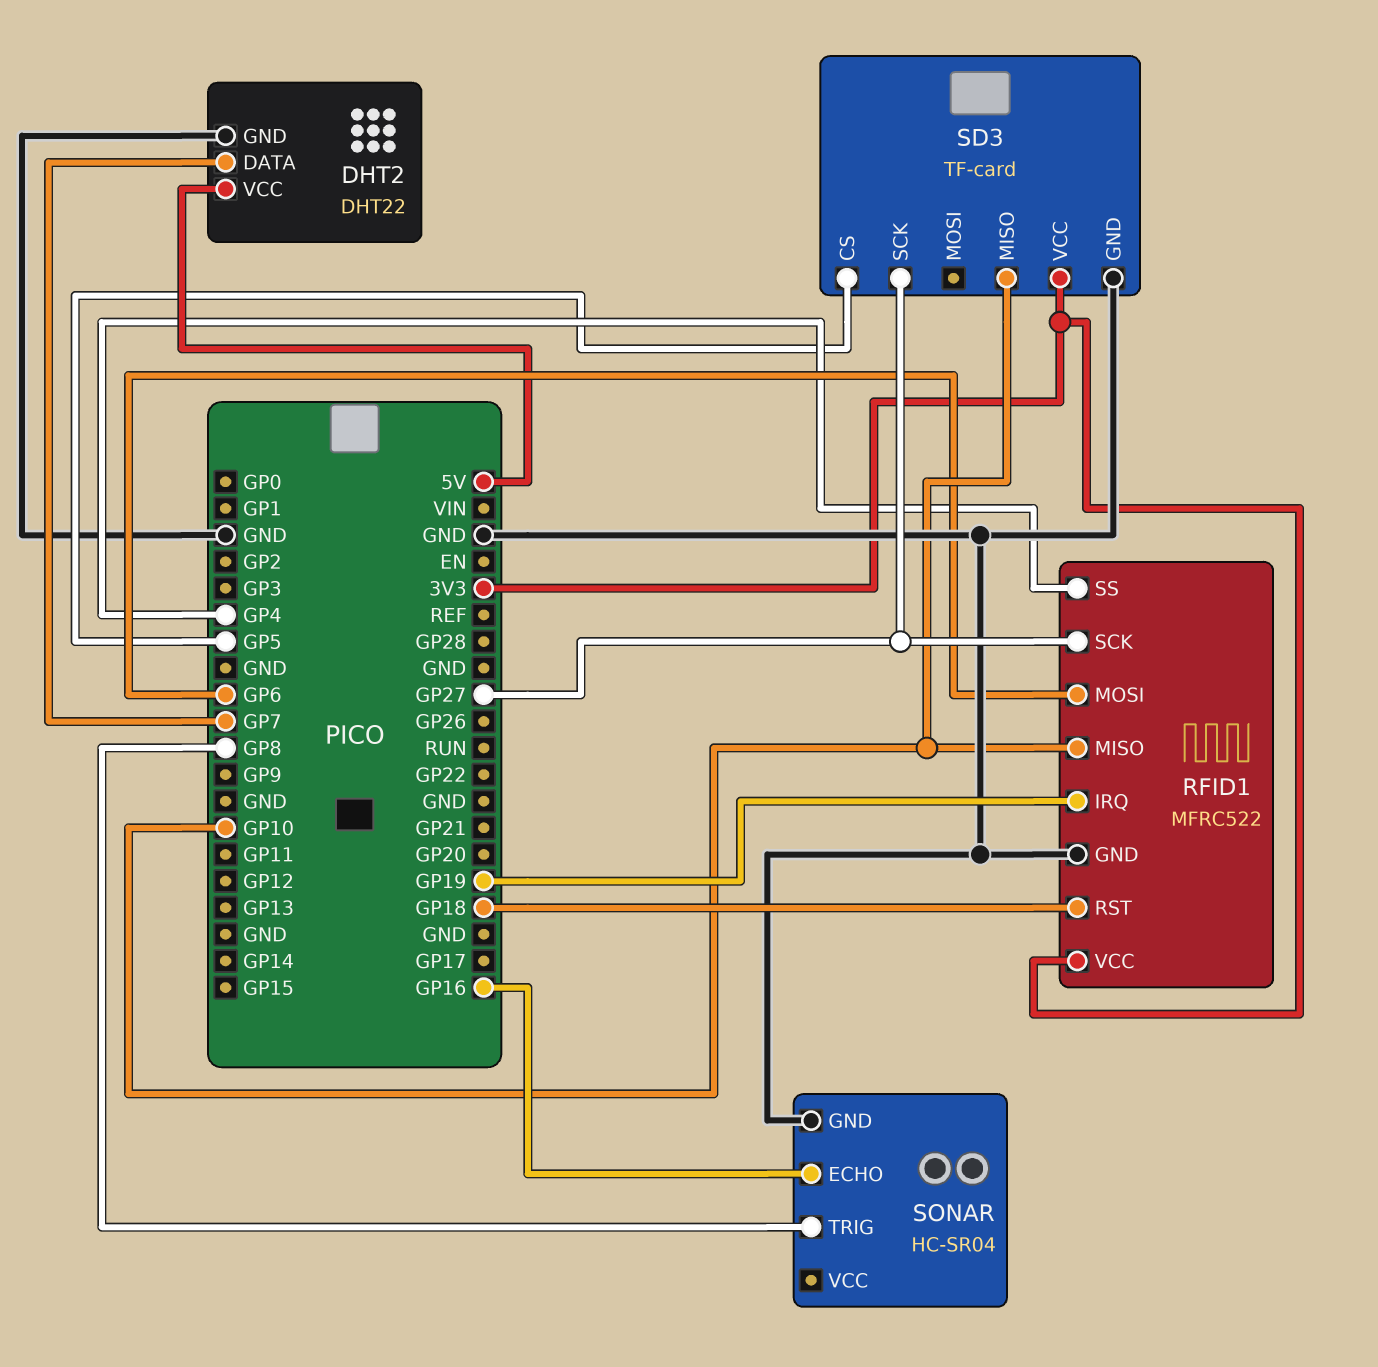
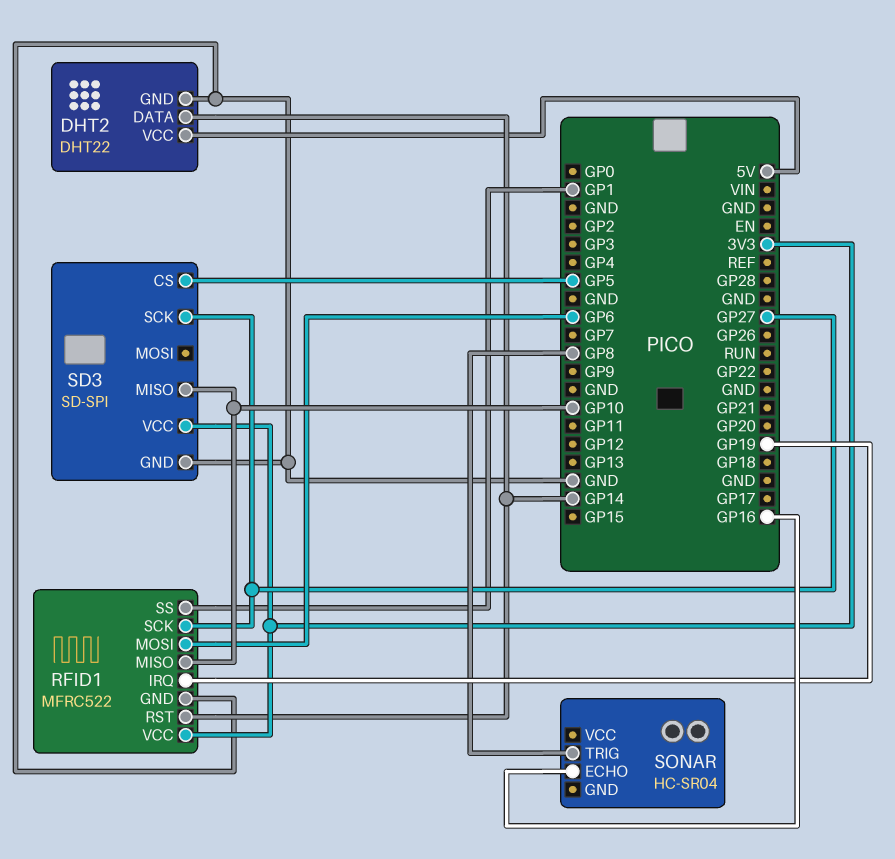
DHT2 pin DATA: GP7 -> GP14
RFID1 pin RST: GP18 -> GP14
RFID1 pin SS: GP4 -> GP1
SD3: TF-card -> SD-SPI
SONAR pin GND: GND -> none

